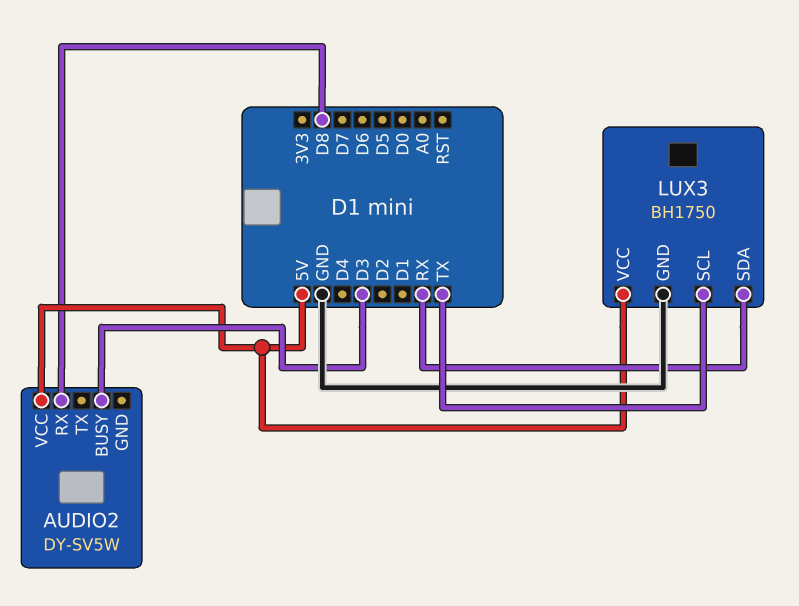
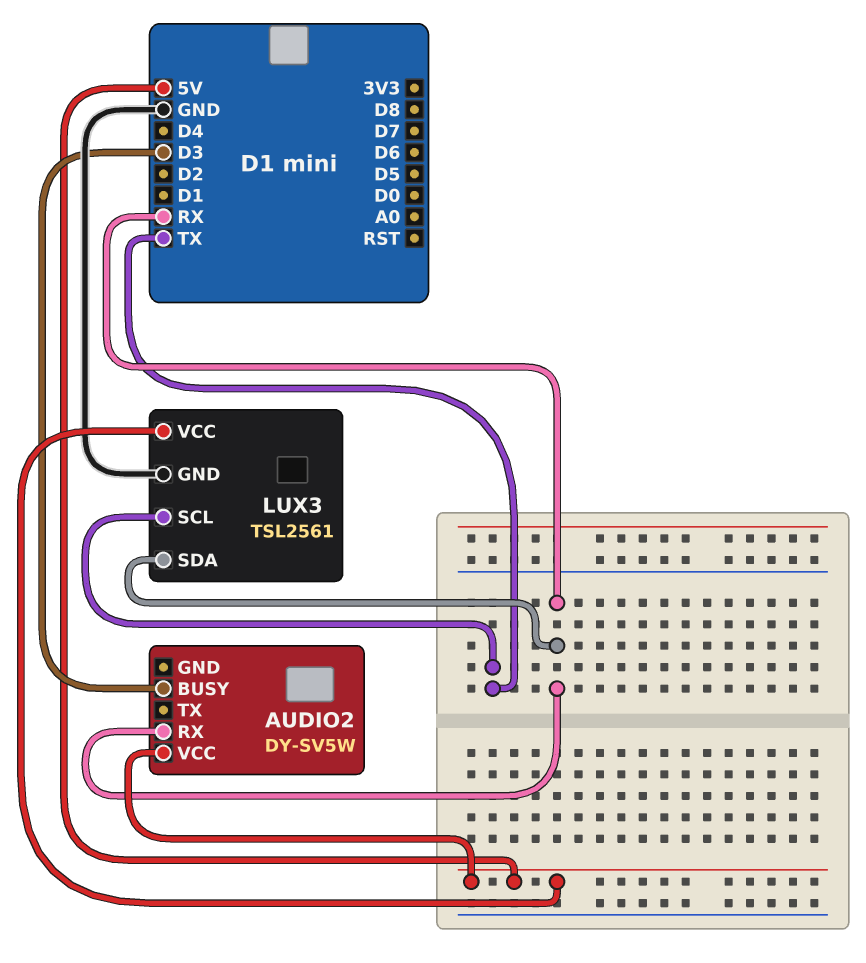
AUDIO2 pin RX: D8 -> RX
LUX3: BH1750 -> TSL2561

